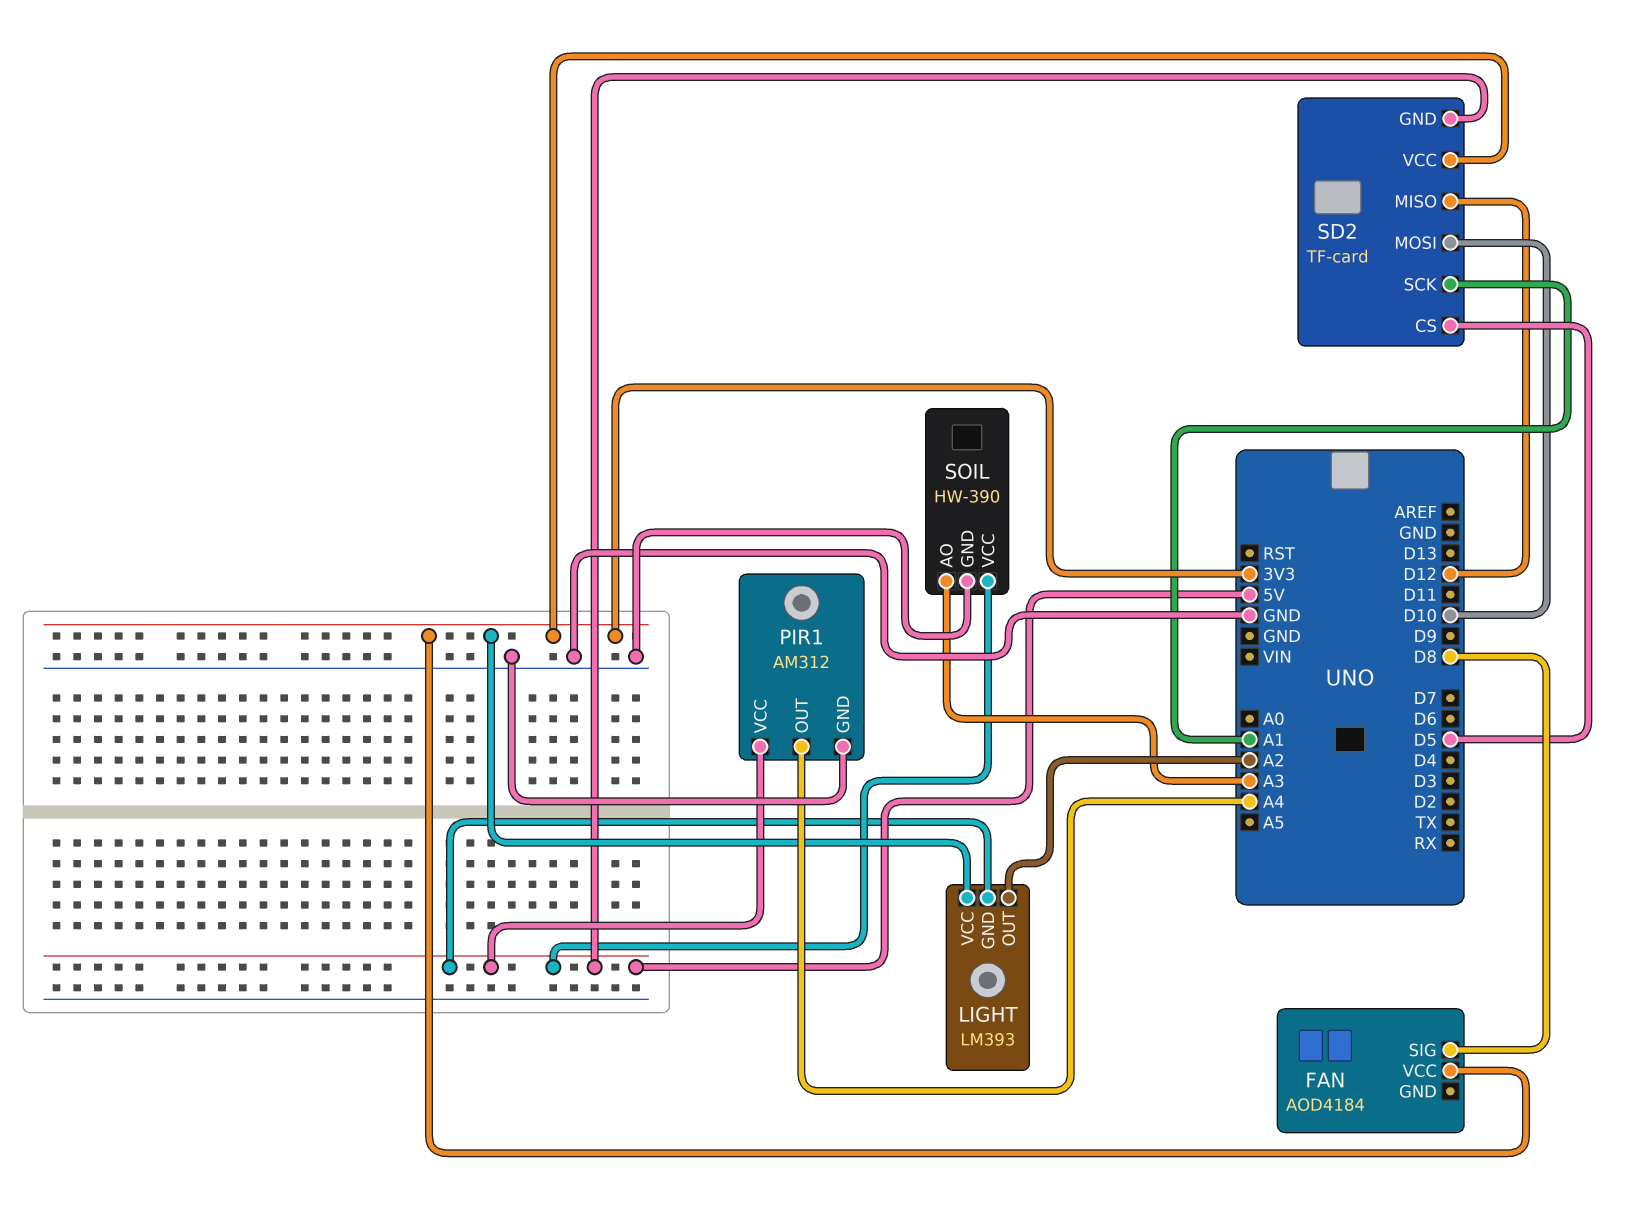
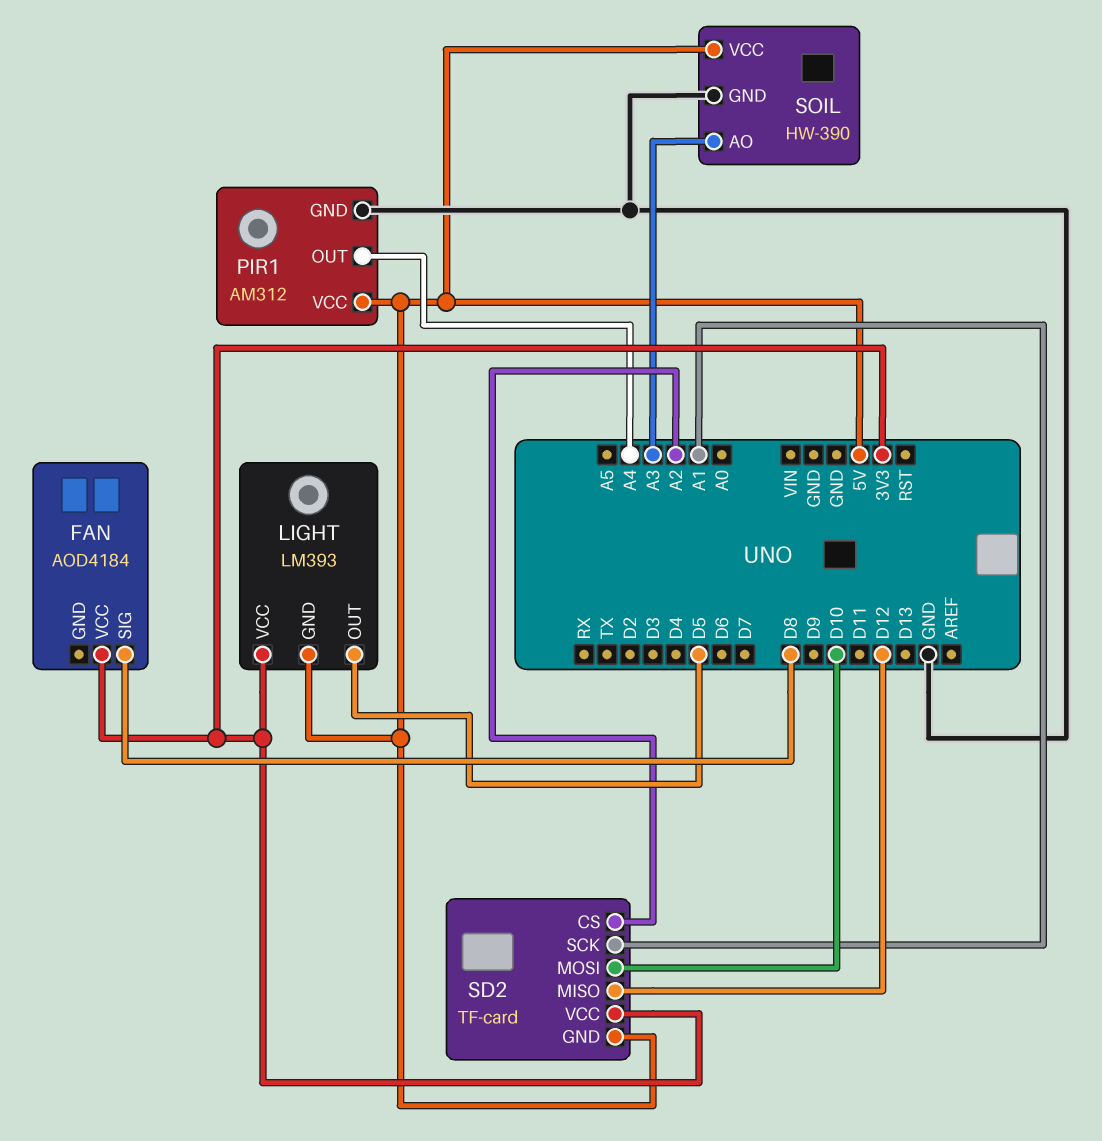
LIGHT pin OUT: A2 -> D5
SD2 pin CS: D5 -> A2

